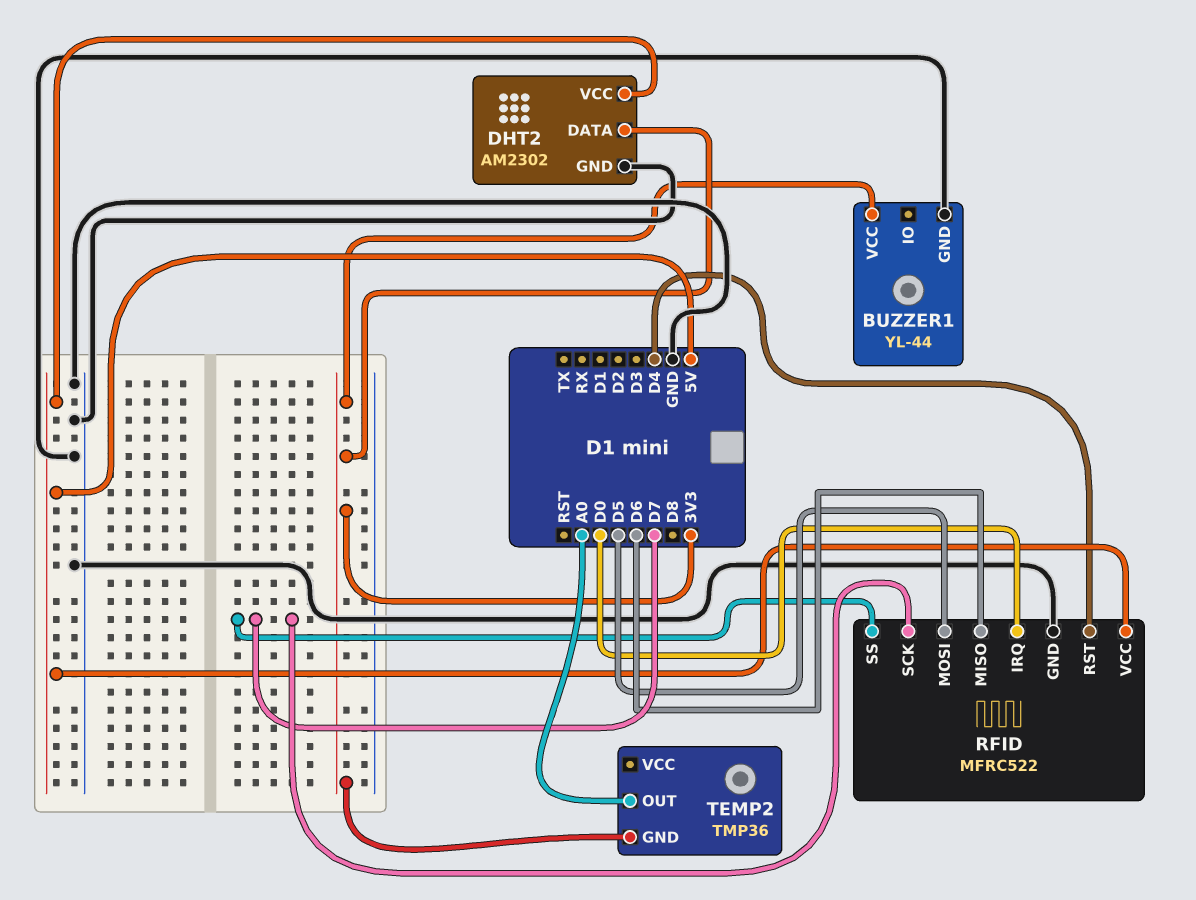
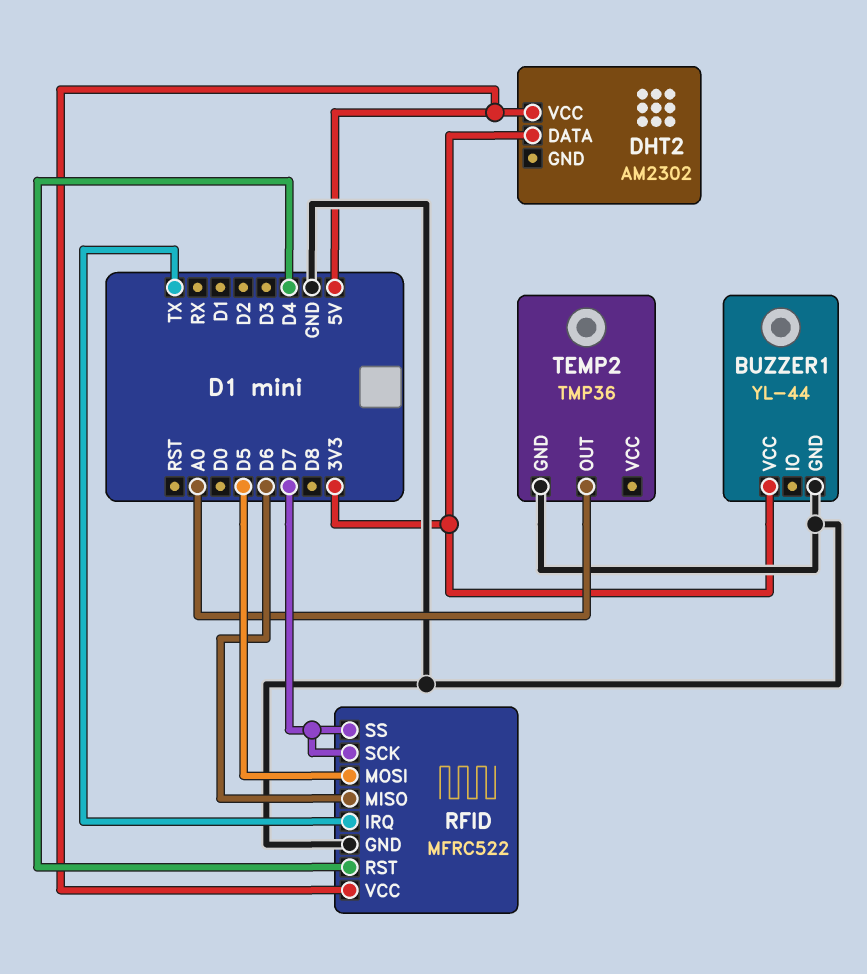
DHT2 pin GND: GND -> none
RFID pin IRQ: D0 -> TX
TEMP2 pin GND: 3V3 -> GND

